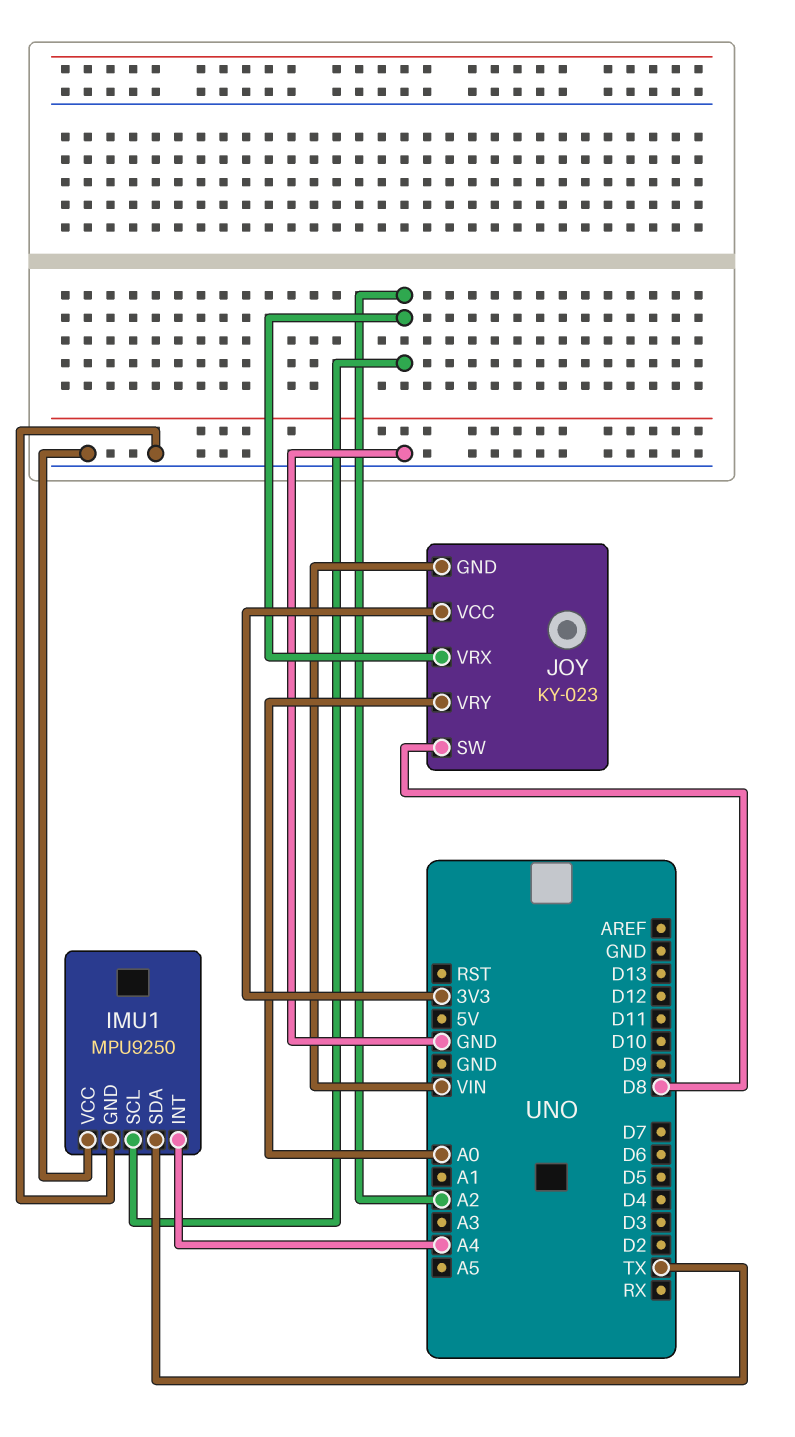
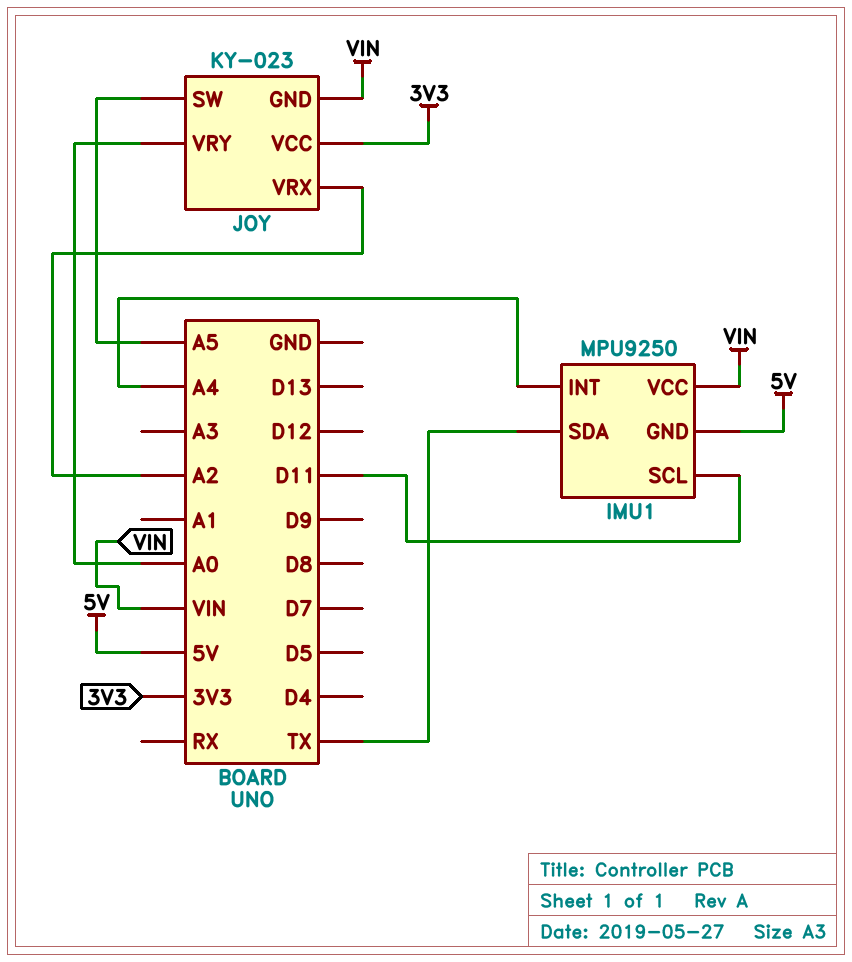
IMU1 pin GND: GND -> 5V
IMU1 pin SCL: A2 -> D11
IMU1 pin VCC: GND -> VIN
JOY pin SW: D8 -> A5

